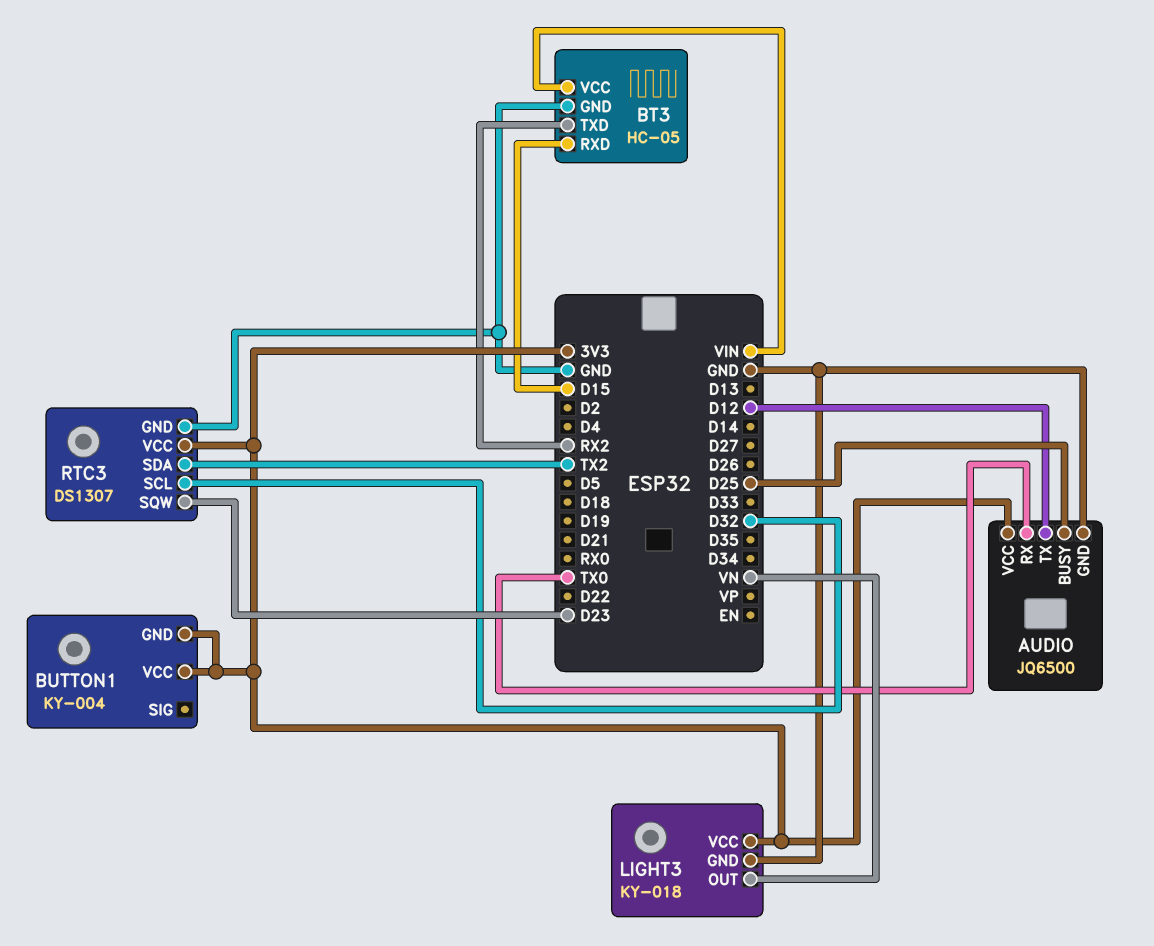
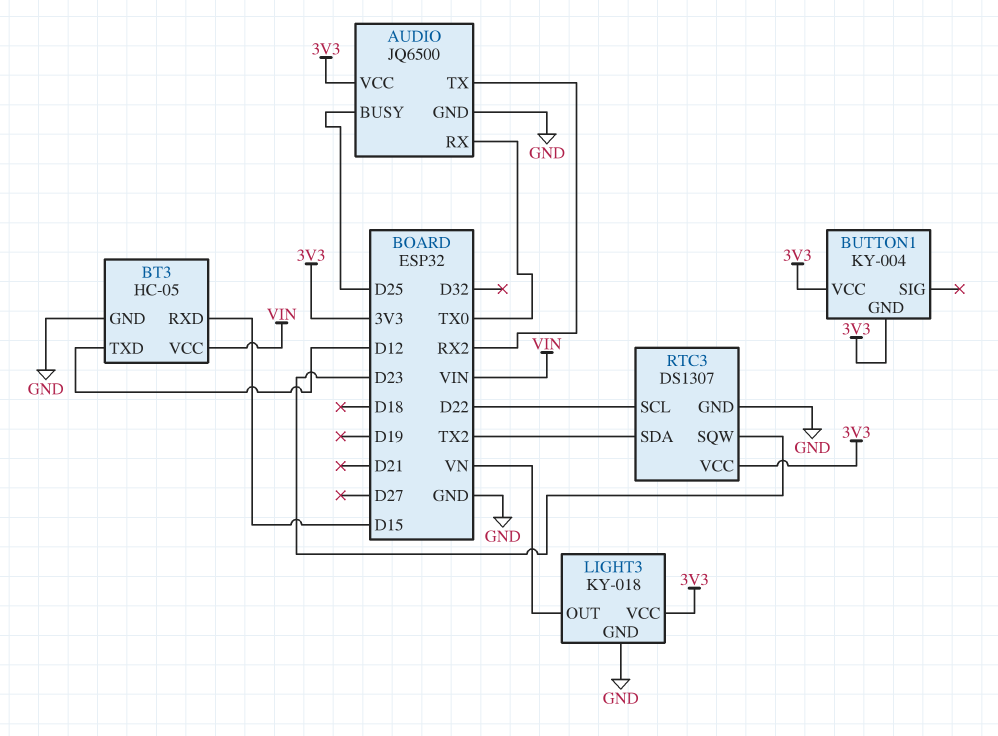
AUDIO pin TX: D12 -> RX2
BT3 pin TXD: RX2 -> D12
RTC3 pin SCL: D32 -> D22

